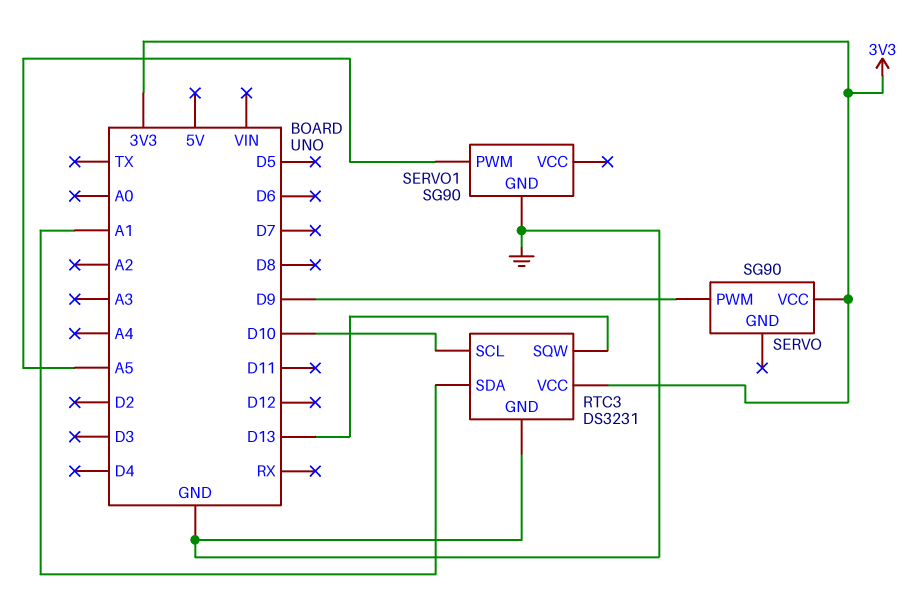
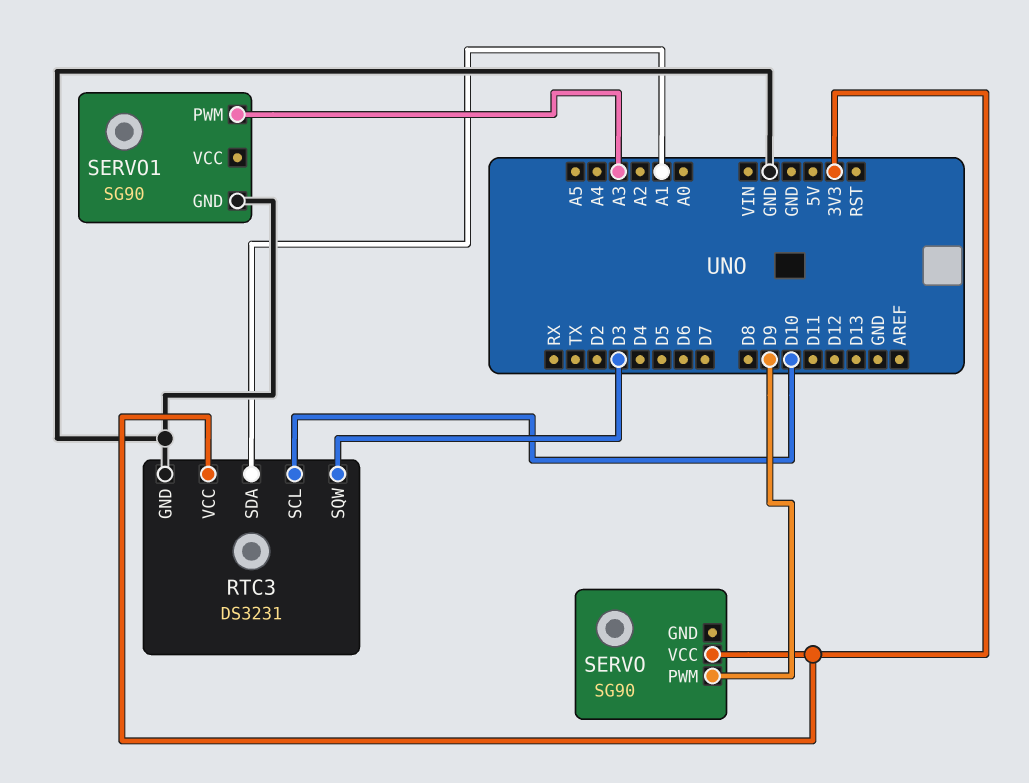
RTC3 pin SQW: D13 -> D3
SERVO1 pin PWM: A5 -> A3

